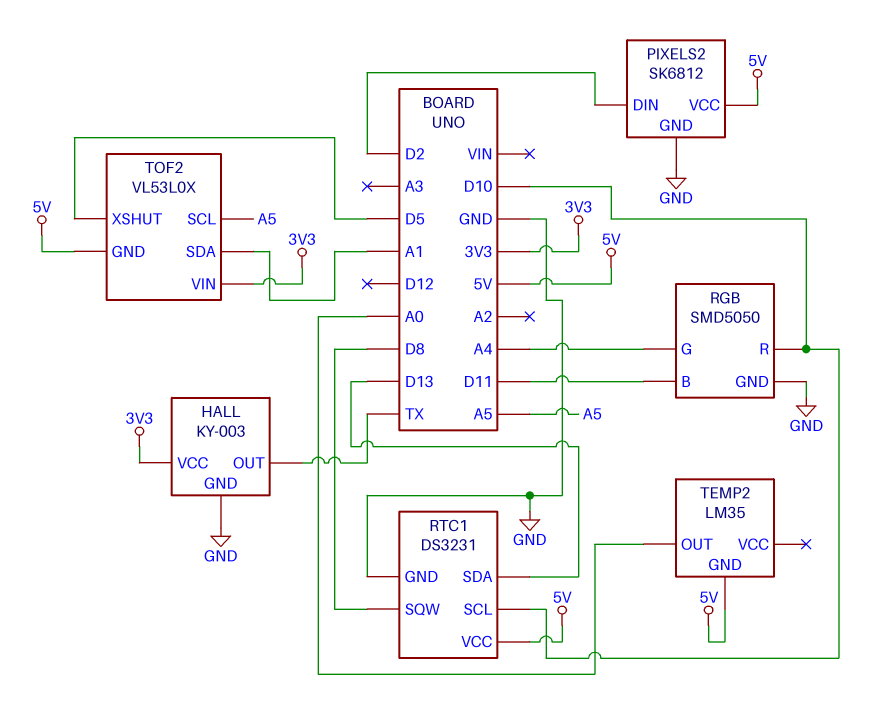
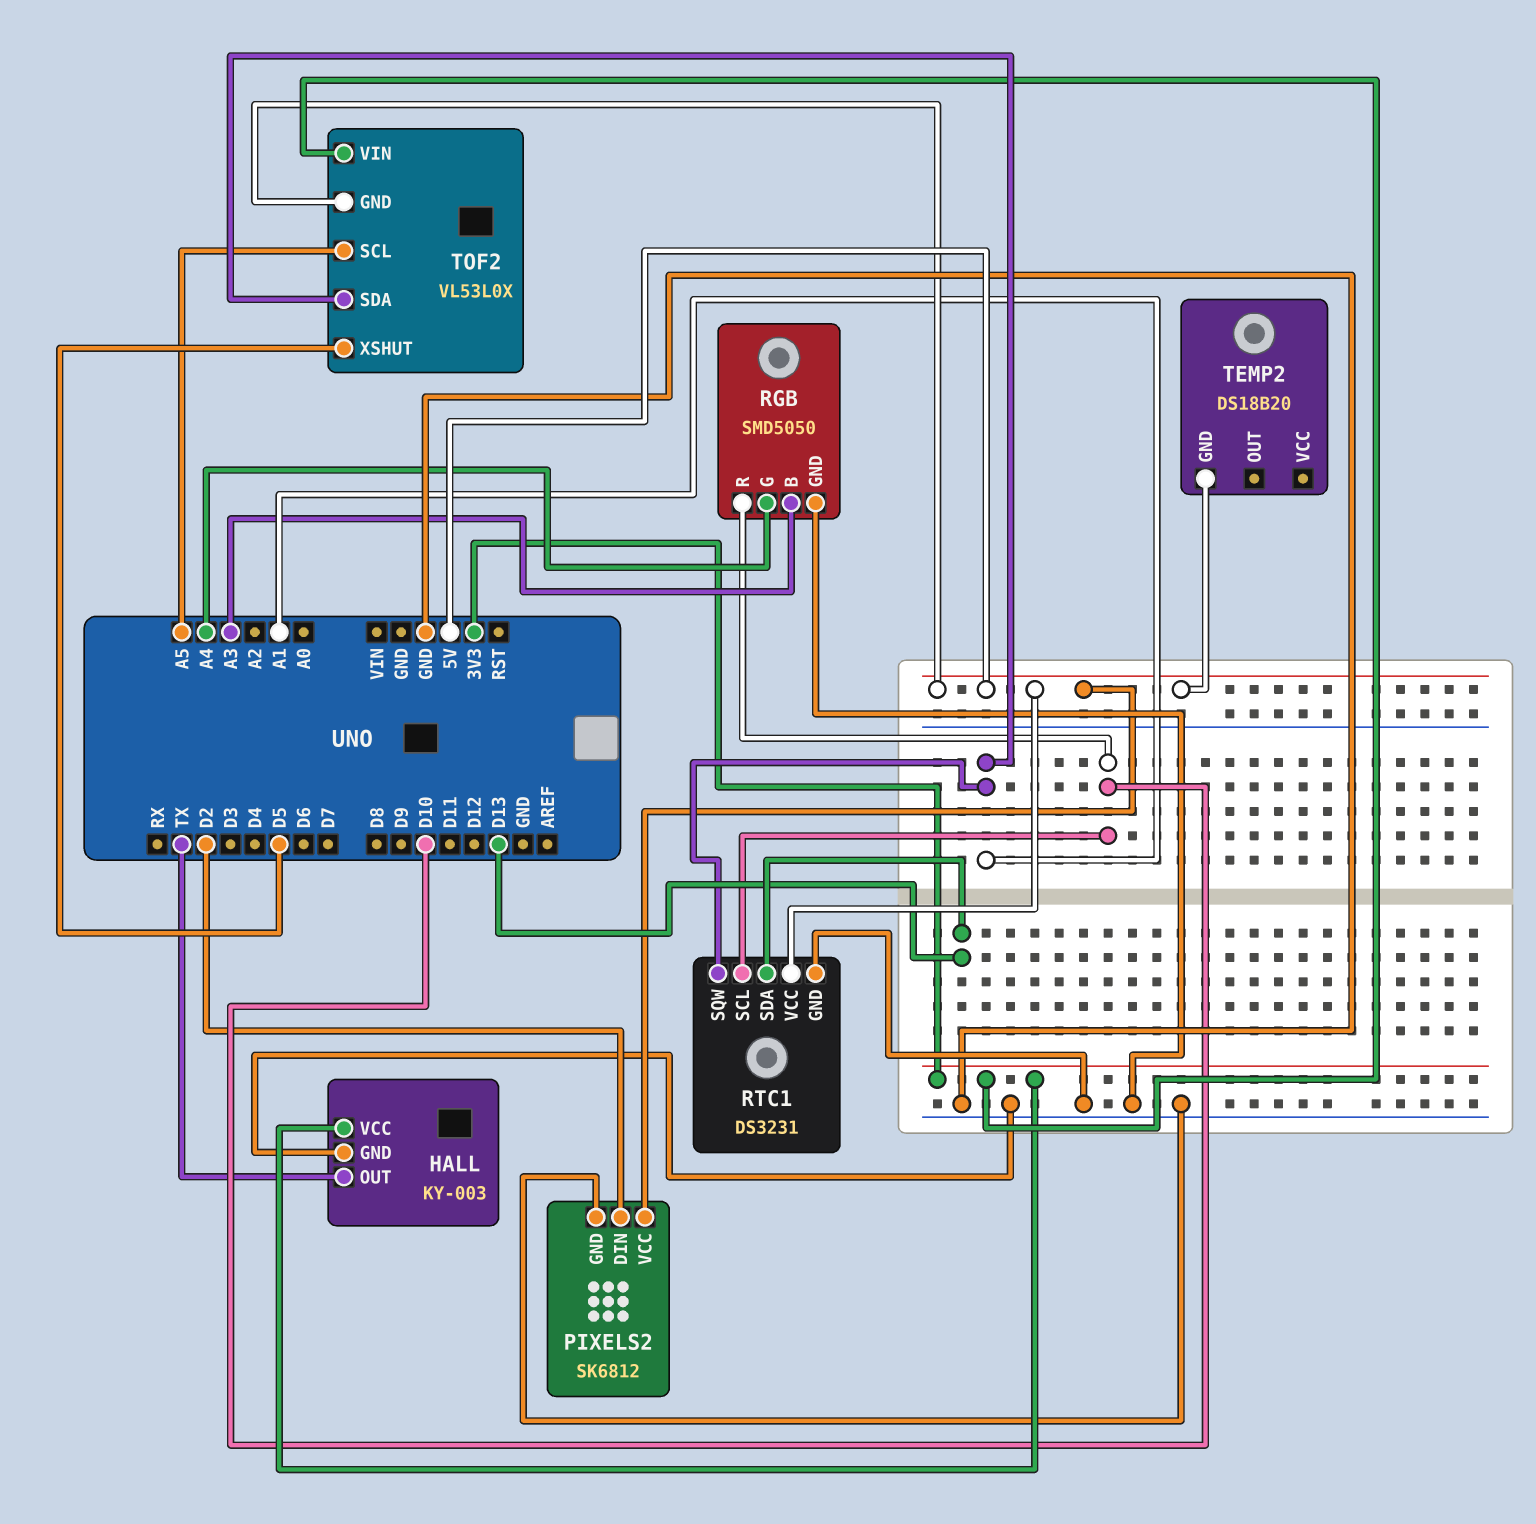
RGB pin B: D11 -> A3
RTC1 pin SQW: D8 -> A1
TEMP2: LM35 -> DS18B20
TEMP2 pin OUT: A0 -> none

